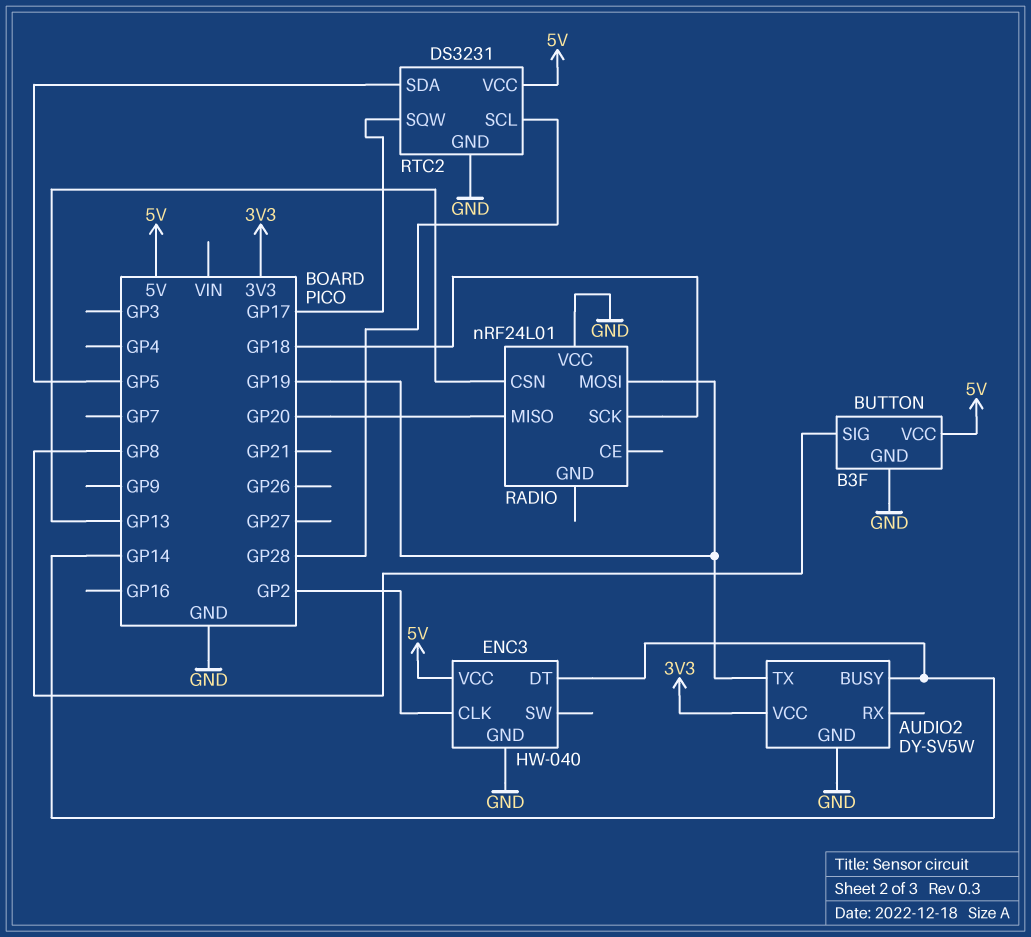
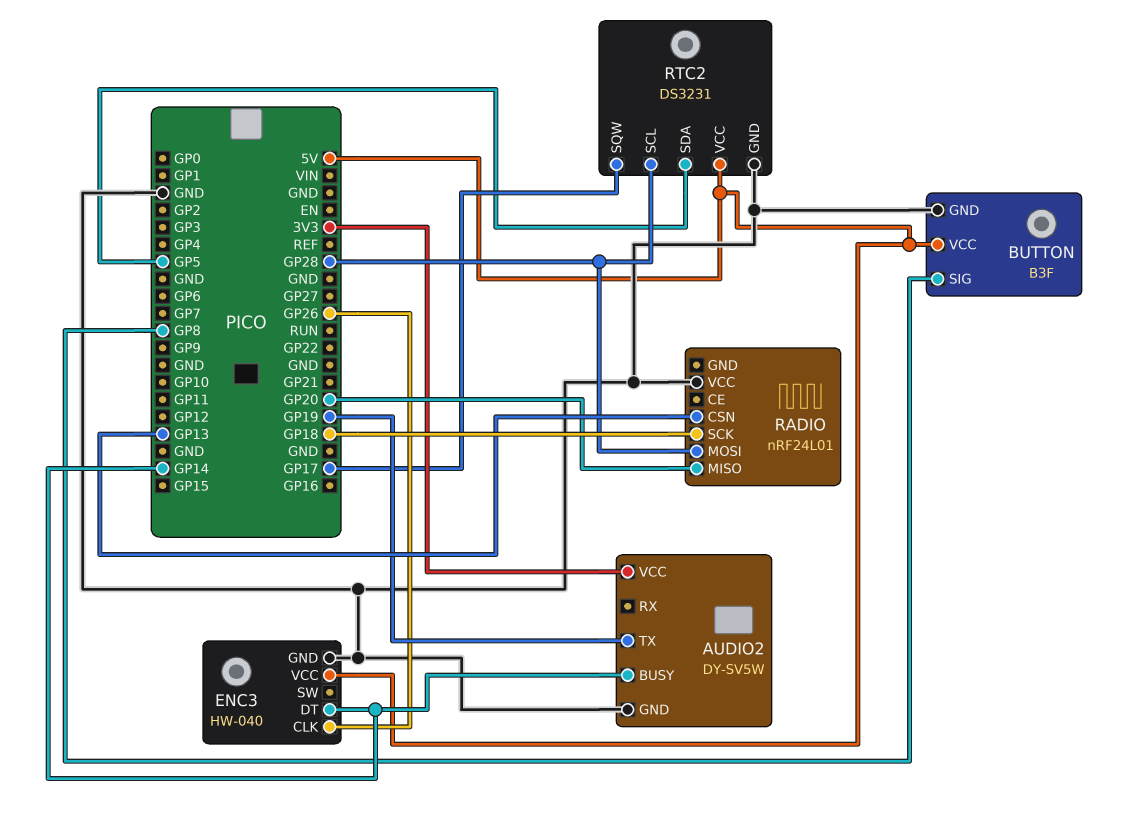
ENC3 pin CLK: GP2 -> GP26
RADIO pin MOSI: GP19 -> GP28

